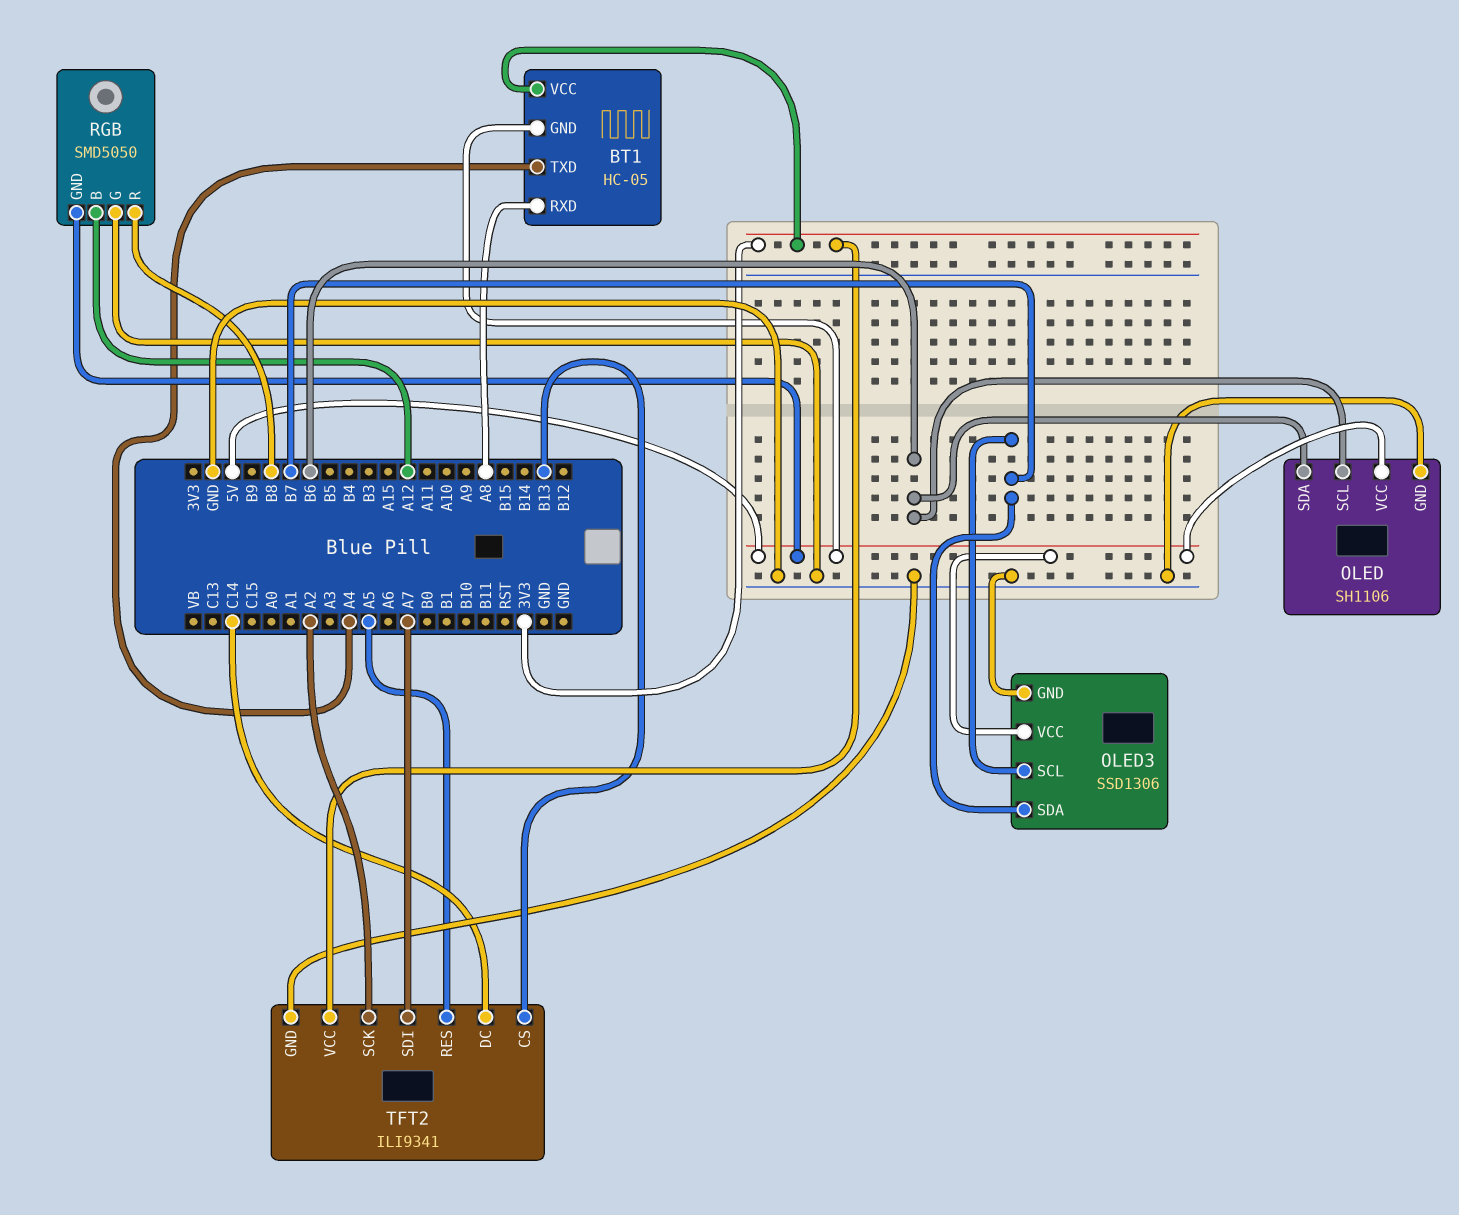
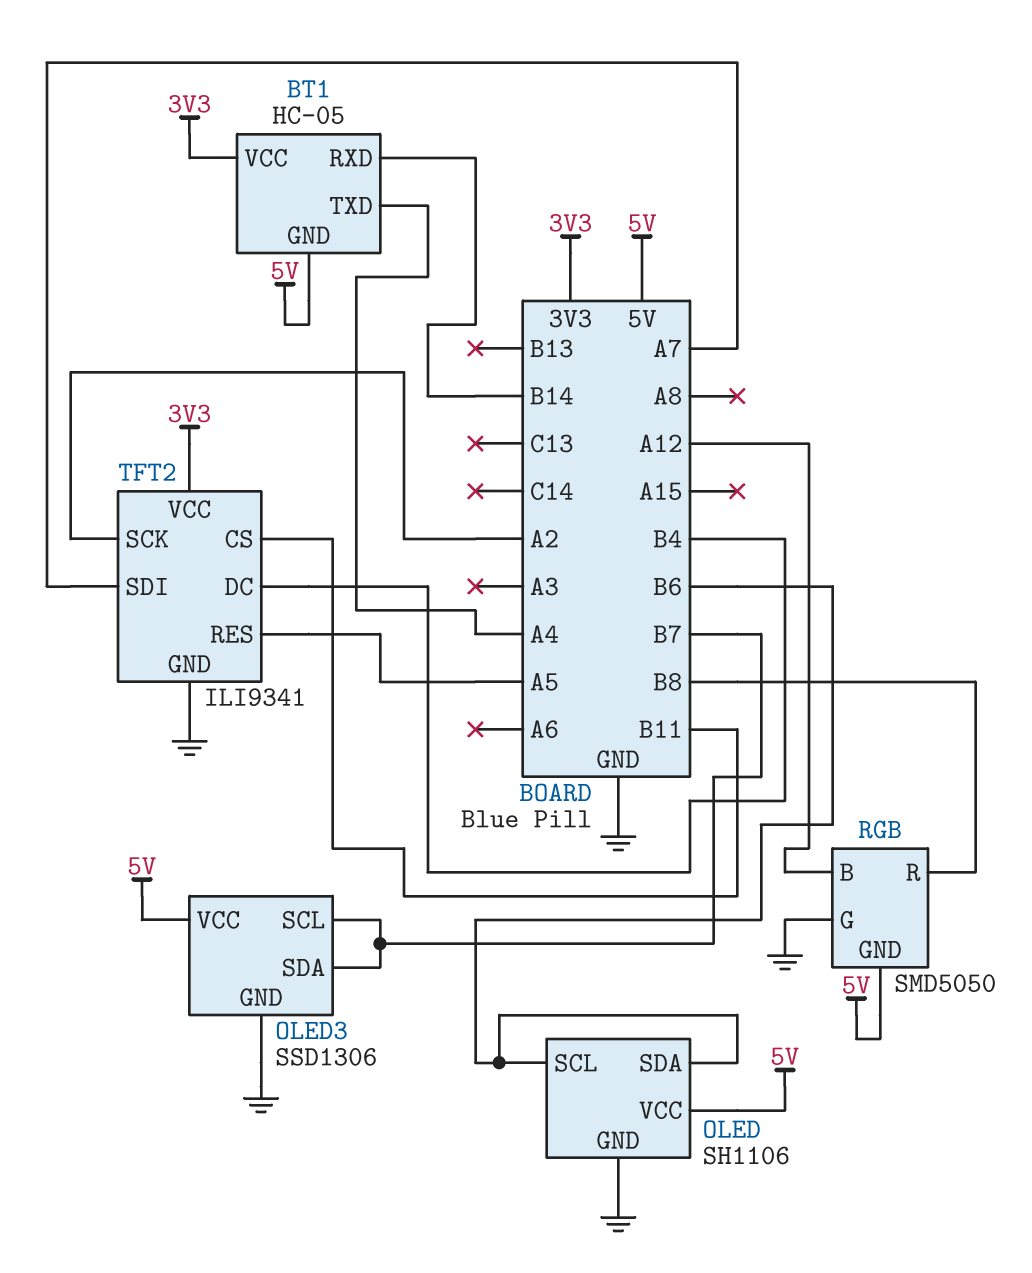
BT1 pin RXD: A8 -> B14
TFT2 pin CS: B13 -> B11
TFT2 pin DC: C14 -> B4

